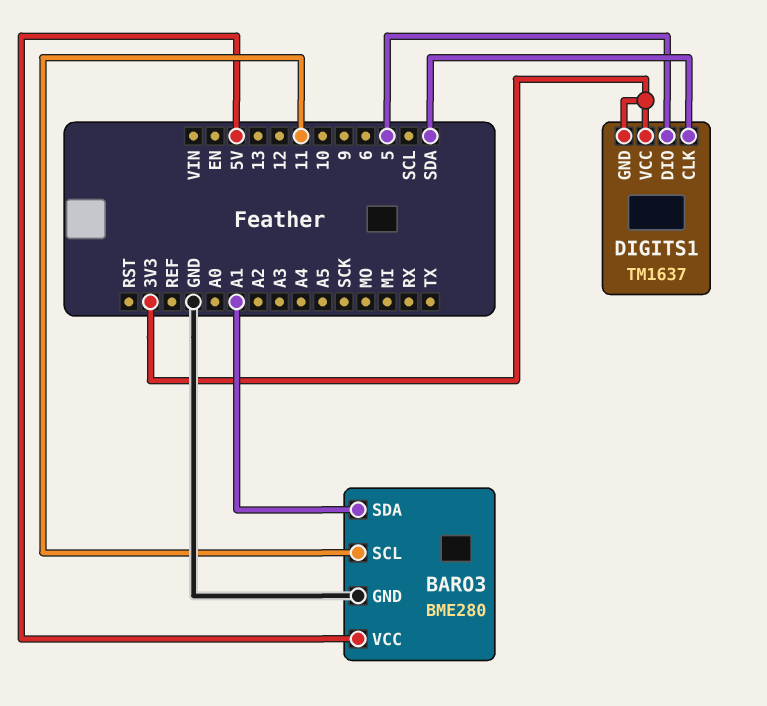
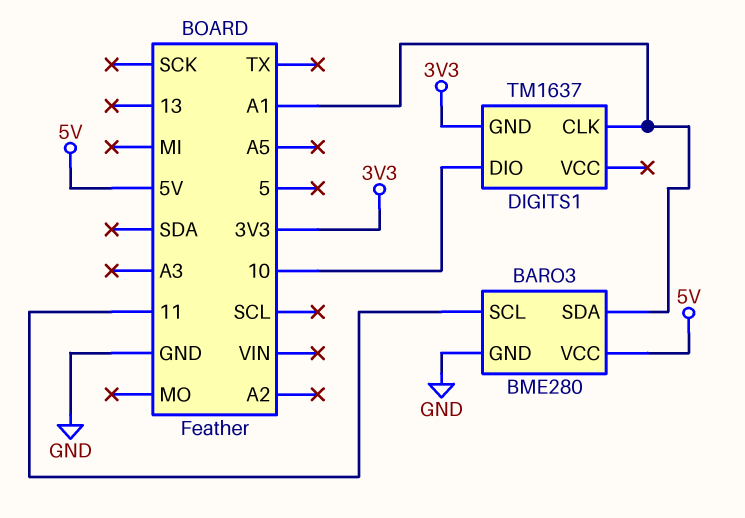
DIGITS1 pin CLK: SDA -> A1
DIGITS1 pin DIO: 5 -> 10
DIGITS1 pin VCC: 3V3 -> none

